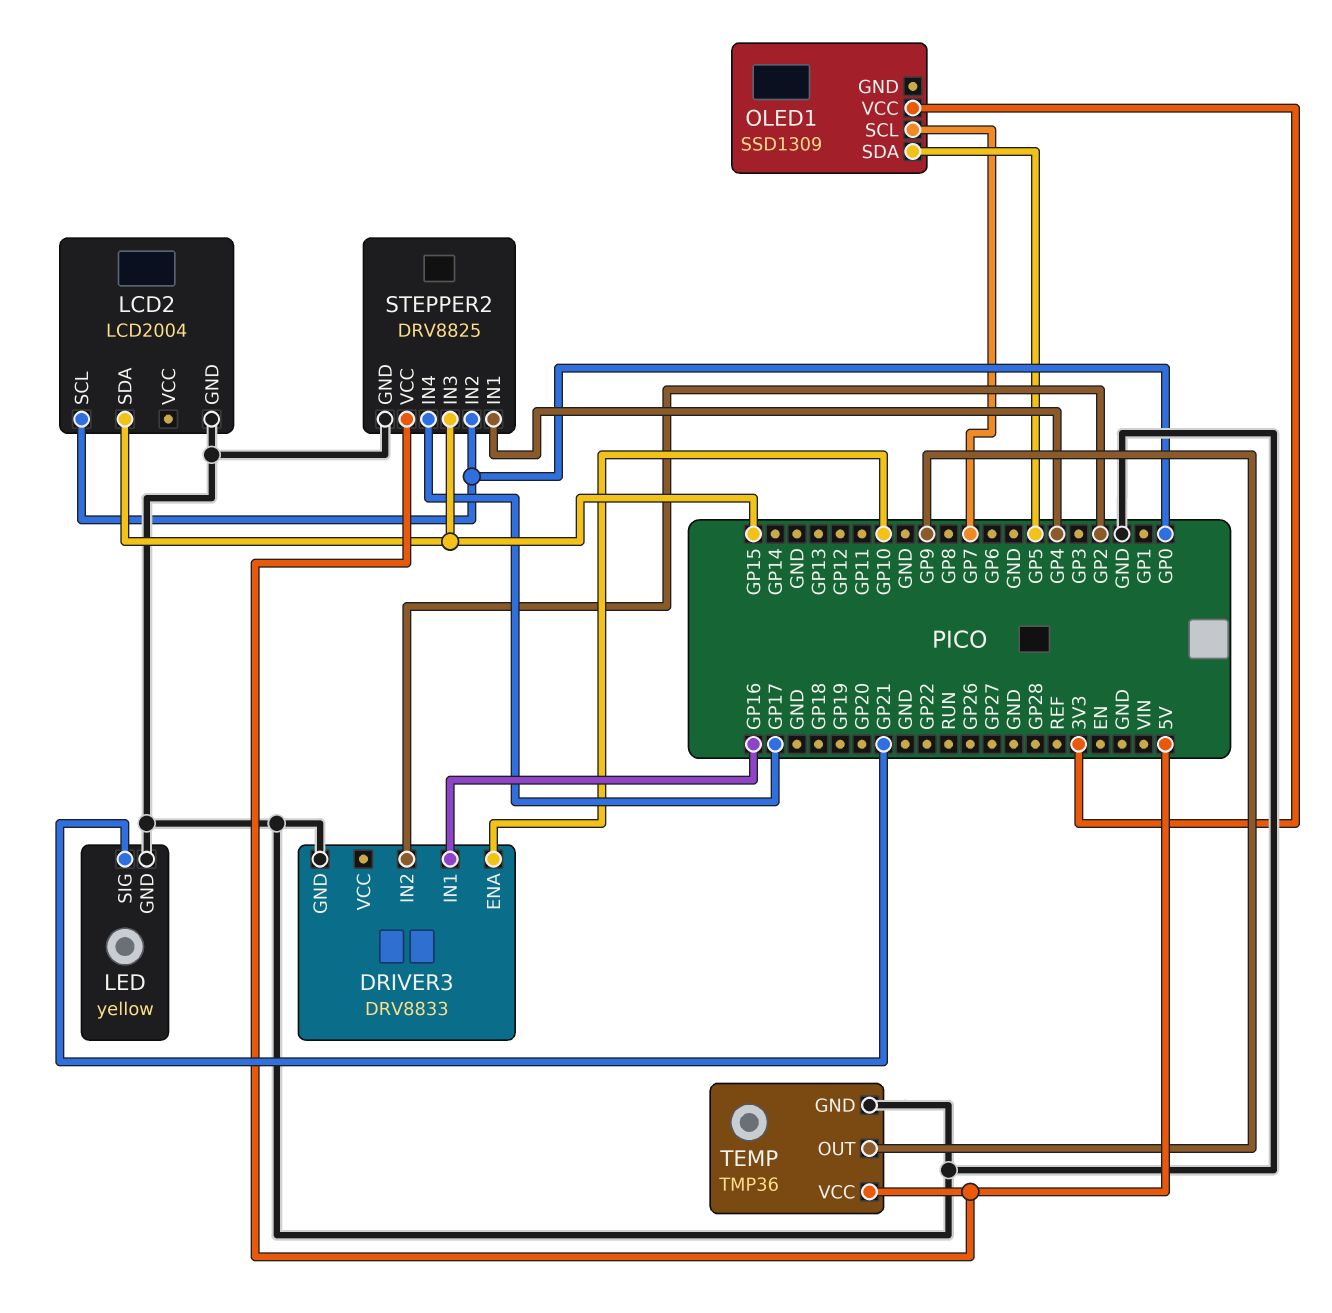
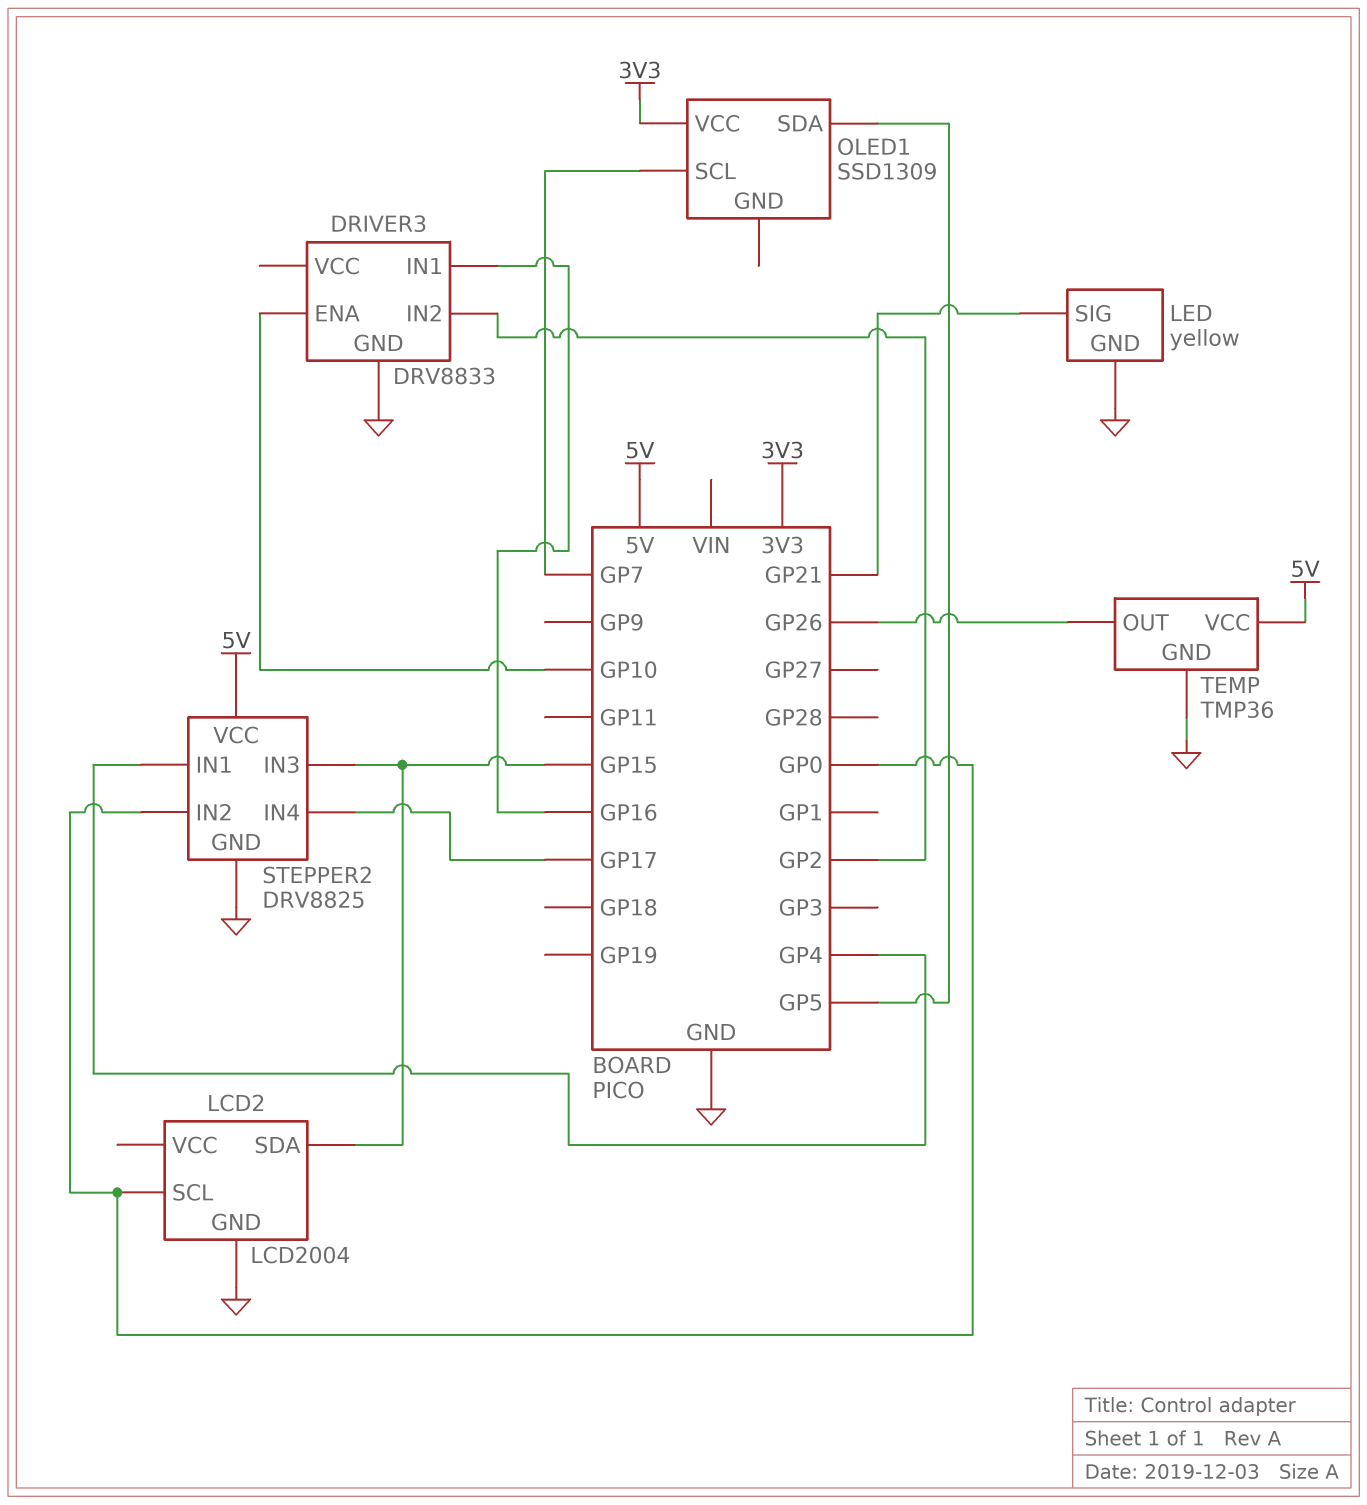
TEMP pin OUT: GP9 -> GP26

